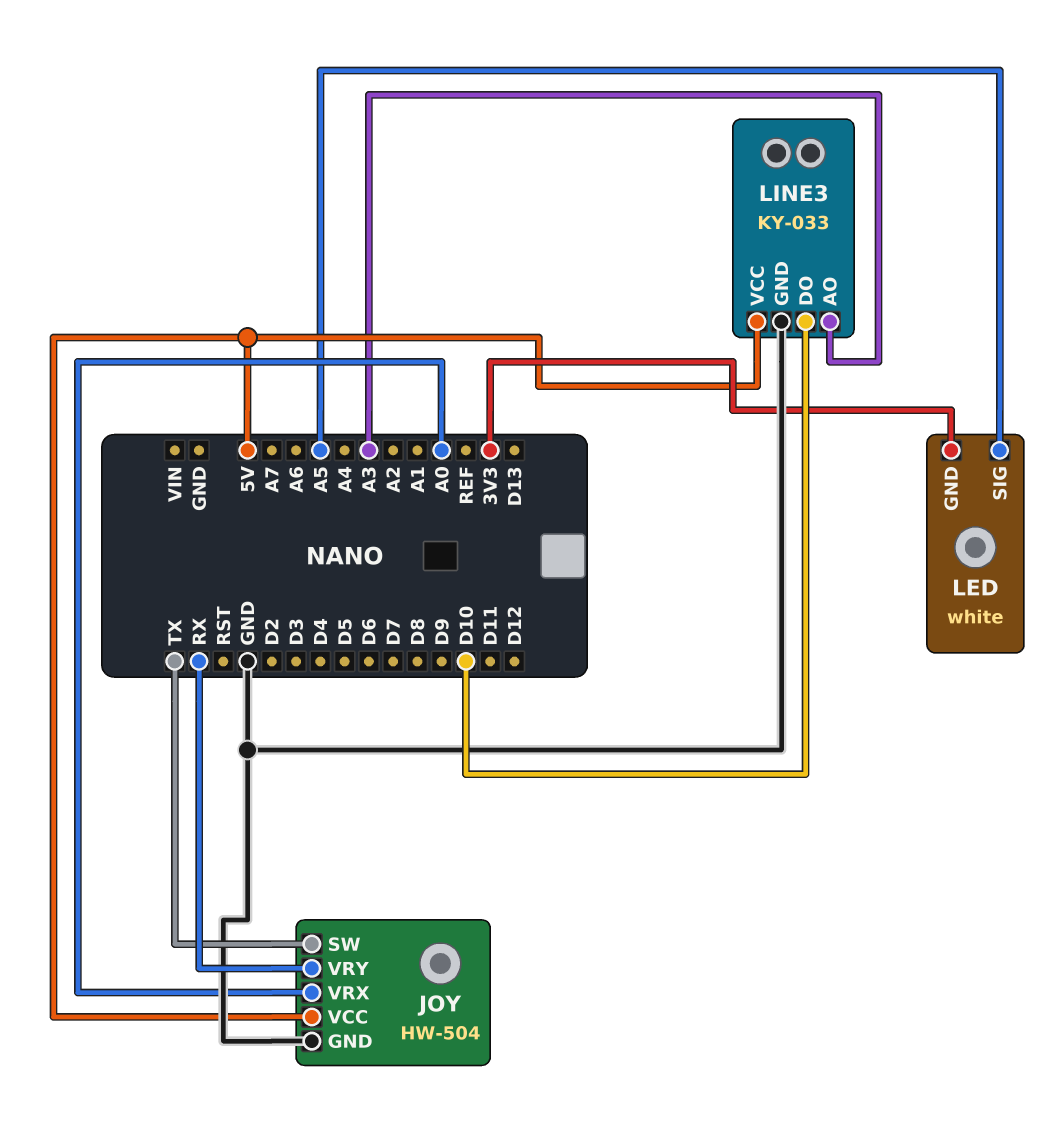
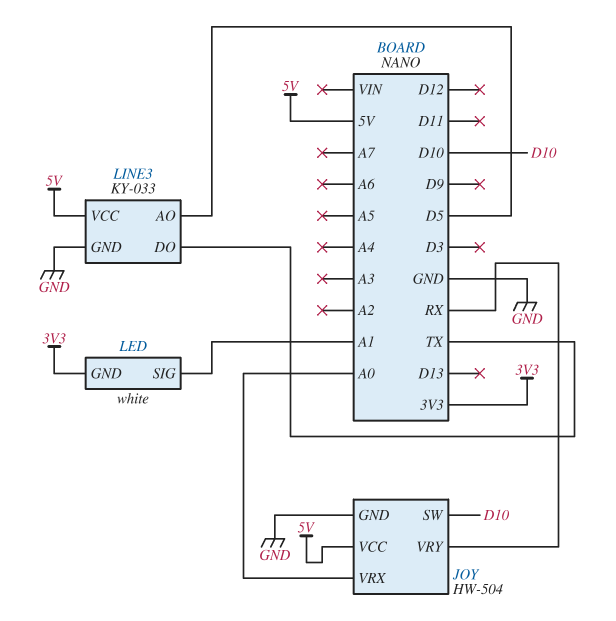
JOY pin SW: TX -> D10
LED pin SIG: A5 -> A1
LINE3 pin AO: A3 -> D5
LINE3 pin DO: D10 -> TX

